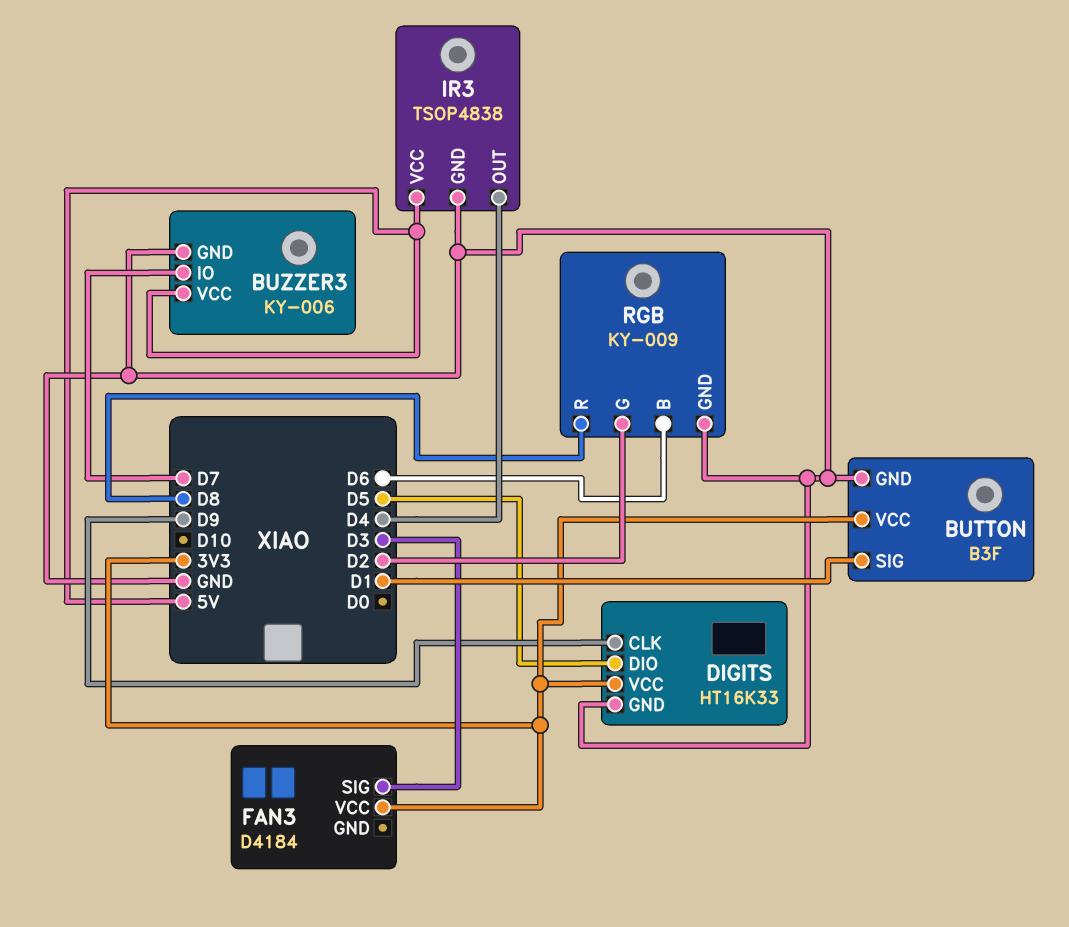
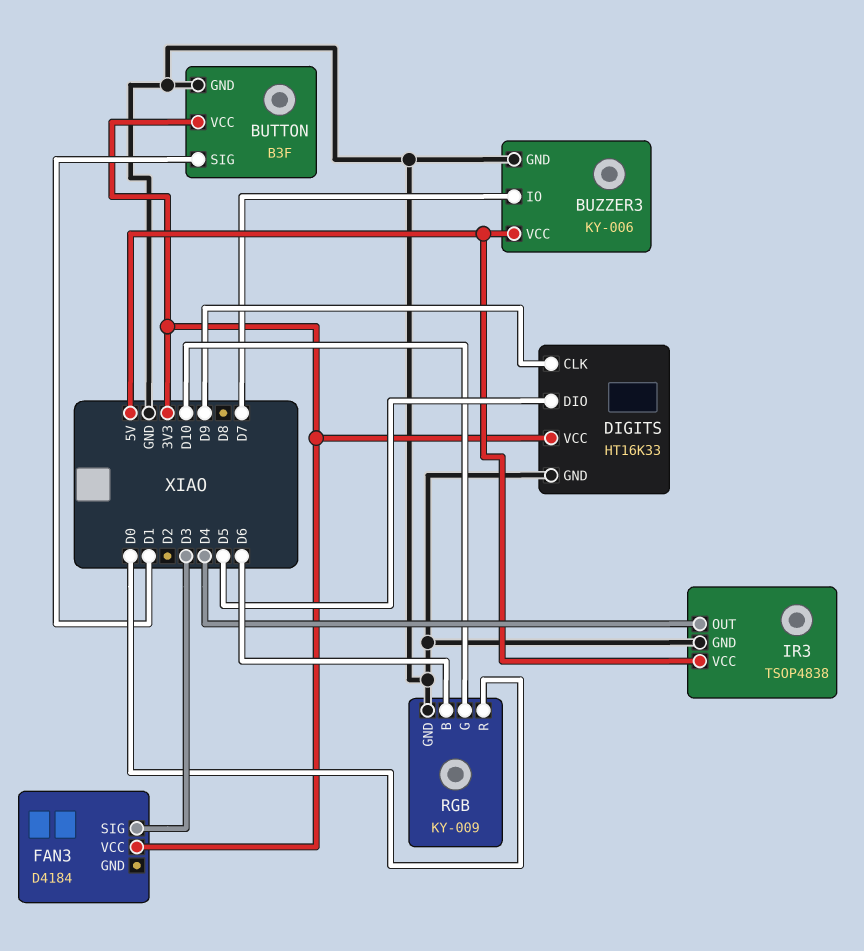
RGB pin G: D2 -> D10
RGB pin R: D8 -> D0

